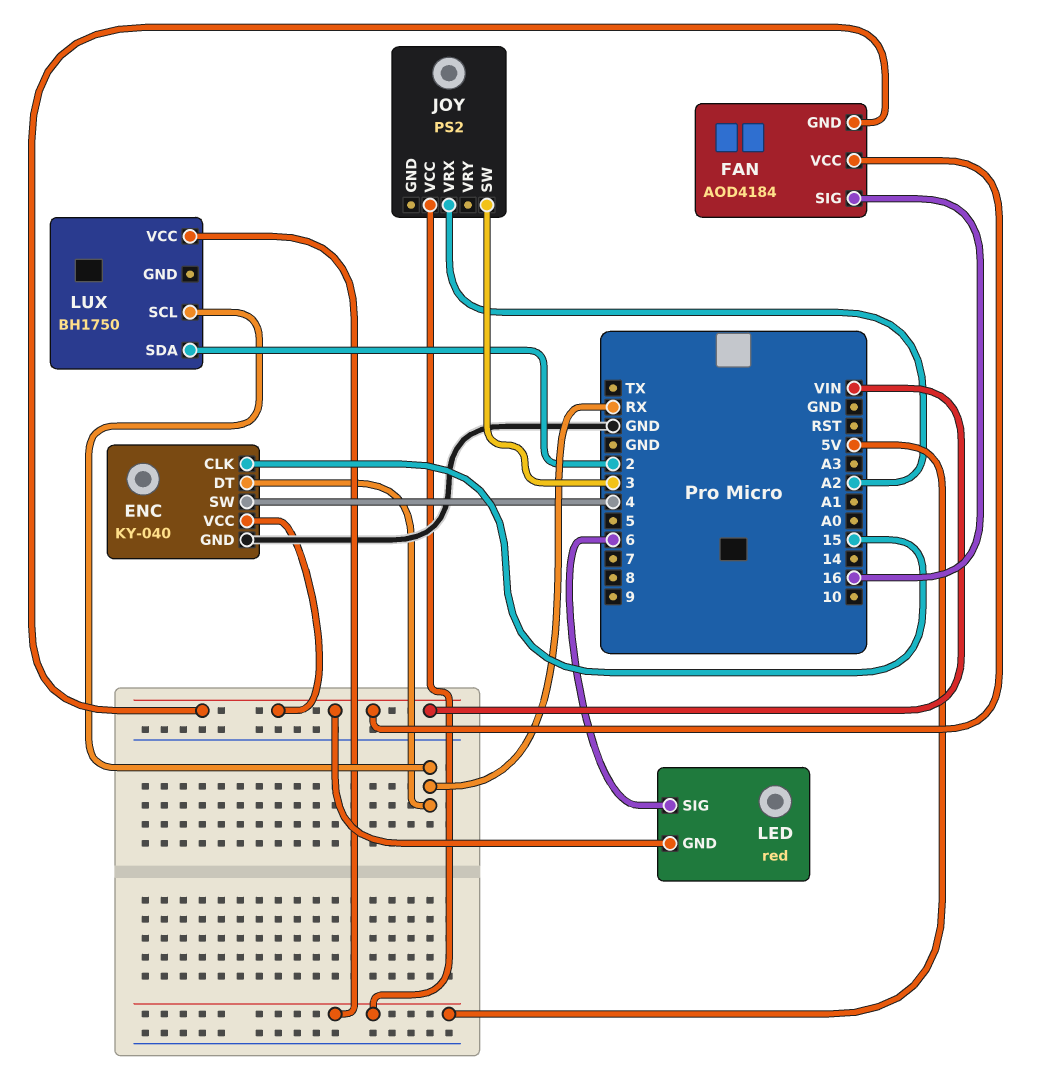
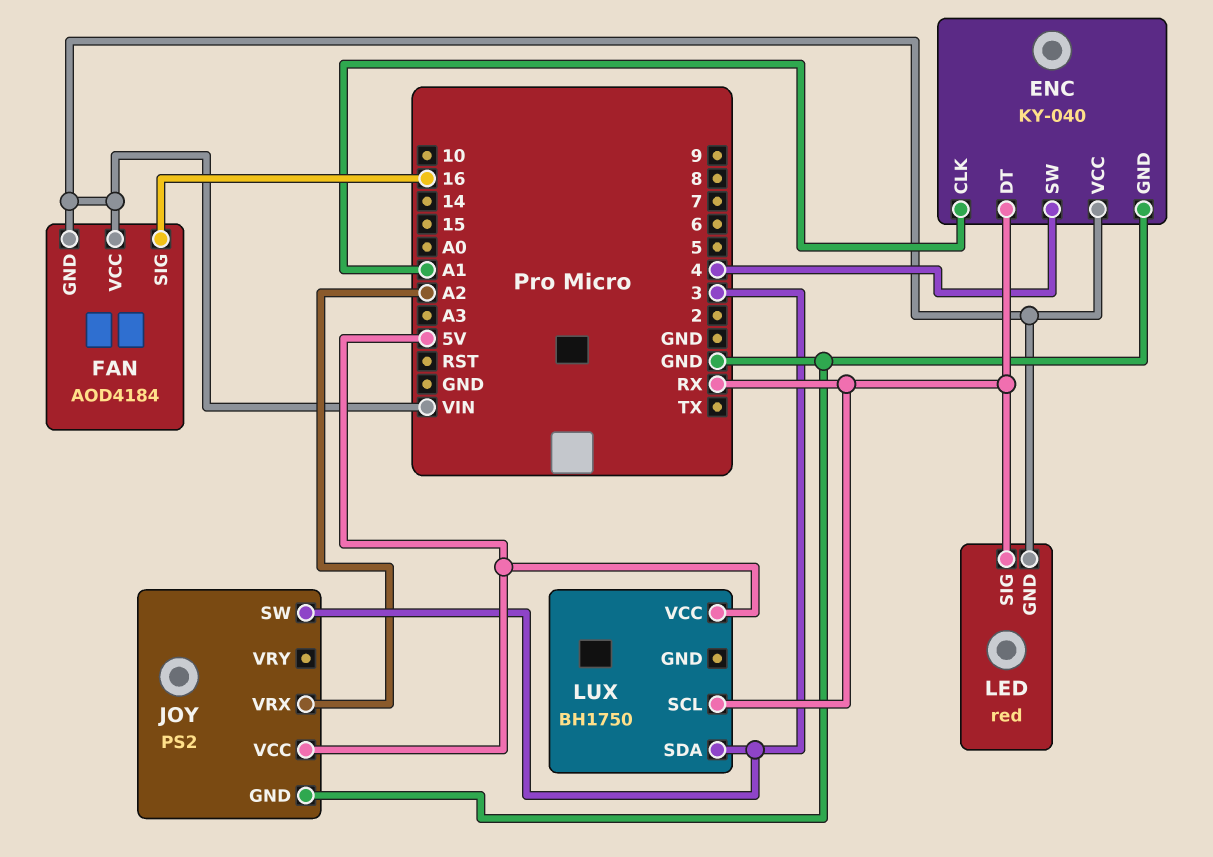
ENC pin CLK: 15 -> A1
JOY pin GND: none -> GND
LED pin SIG: 6 -> RX
LUX pin SDA: 2 -> 3

